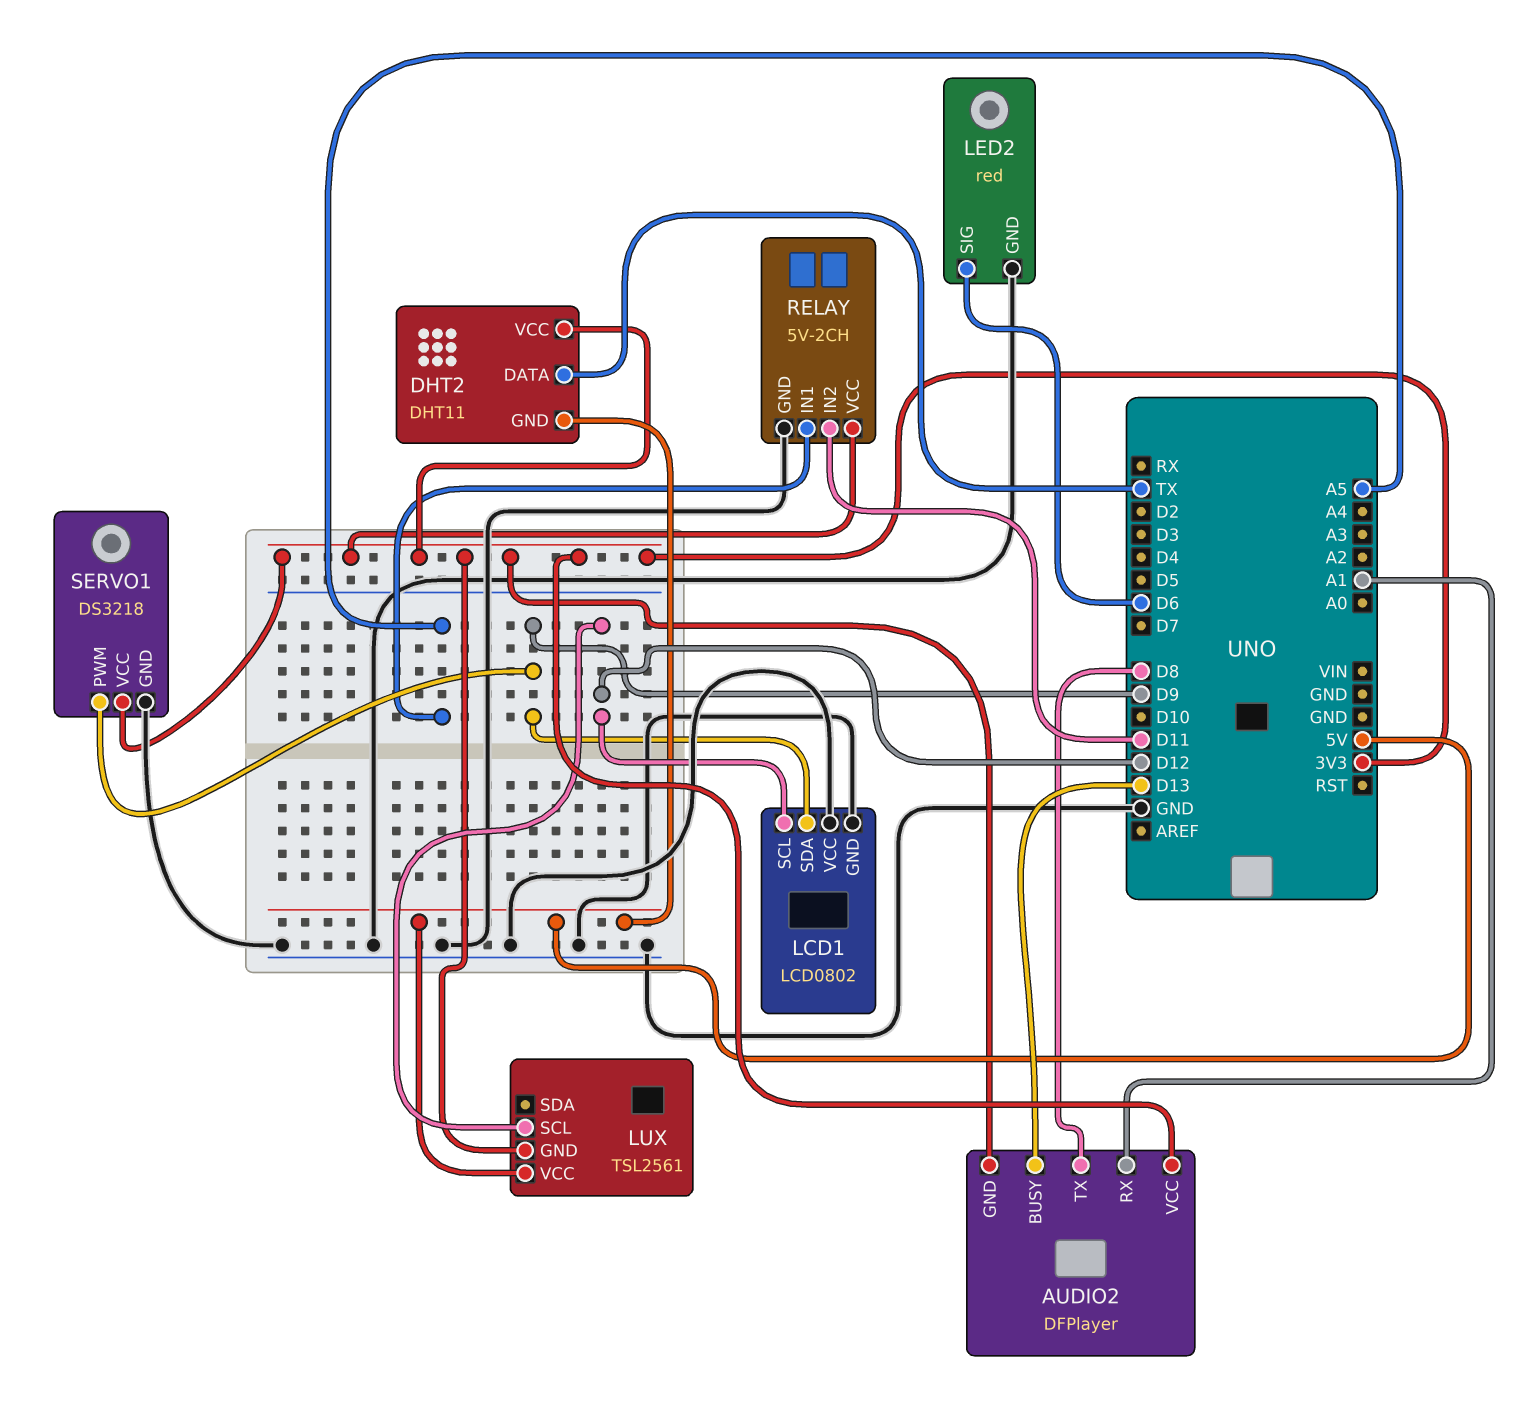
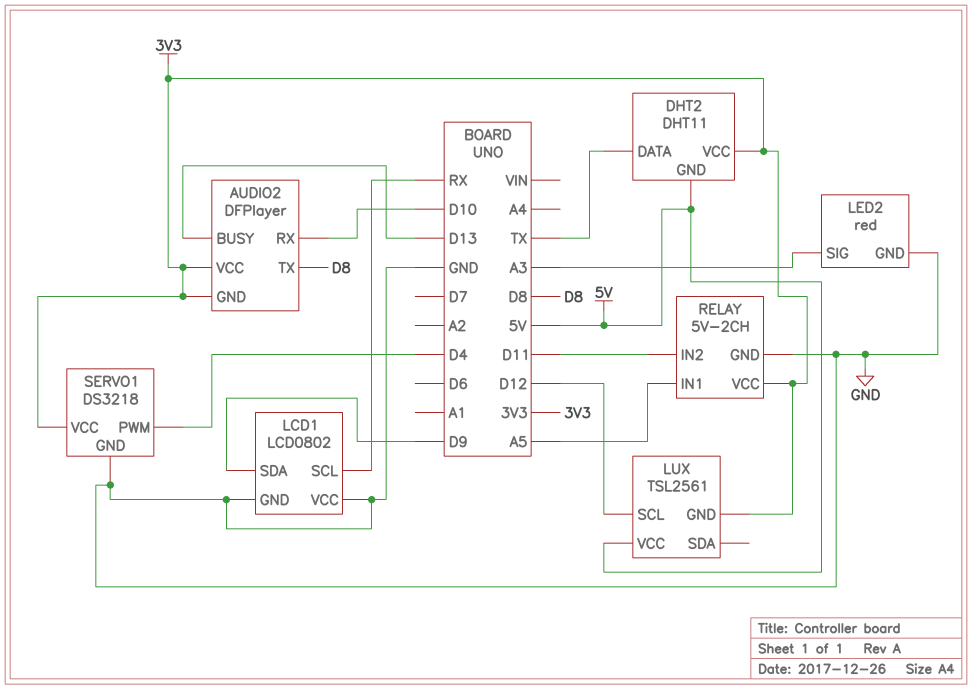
AUDIO2 pin RX: A1 -> D10
LCD1 pin SCL: D12 -> RX
LED2 pin SIG: D6 -> A3
SERVO1 pin PWM: D9 -> D4

